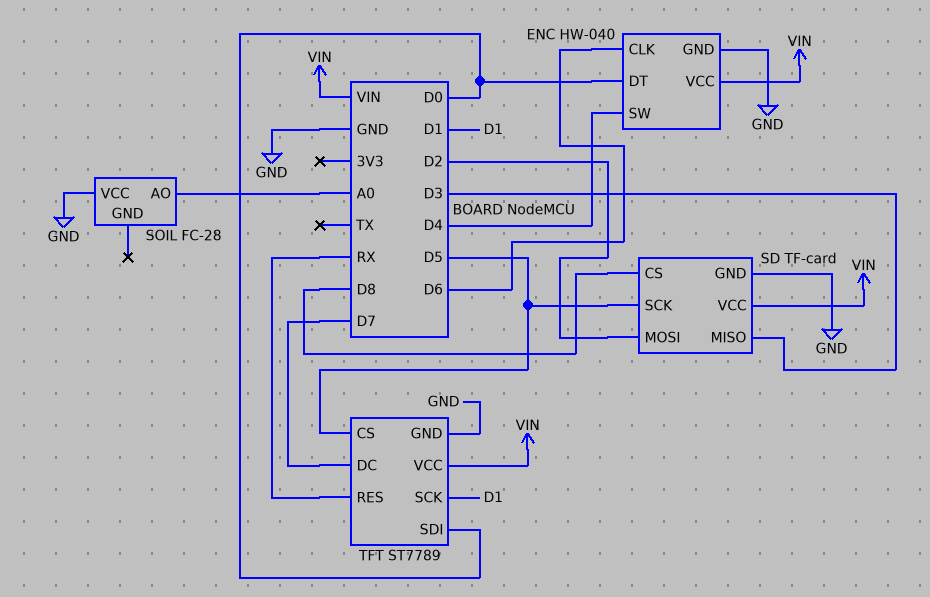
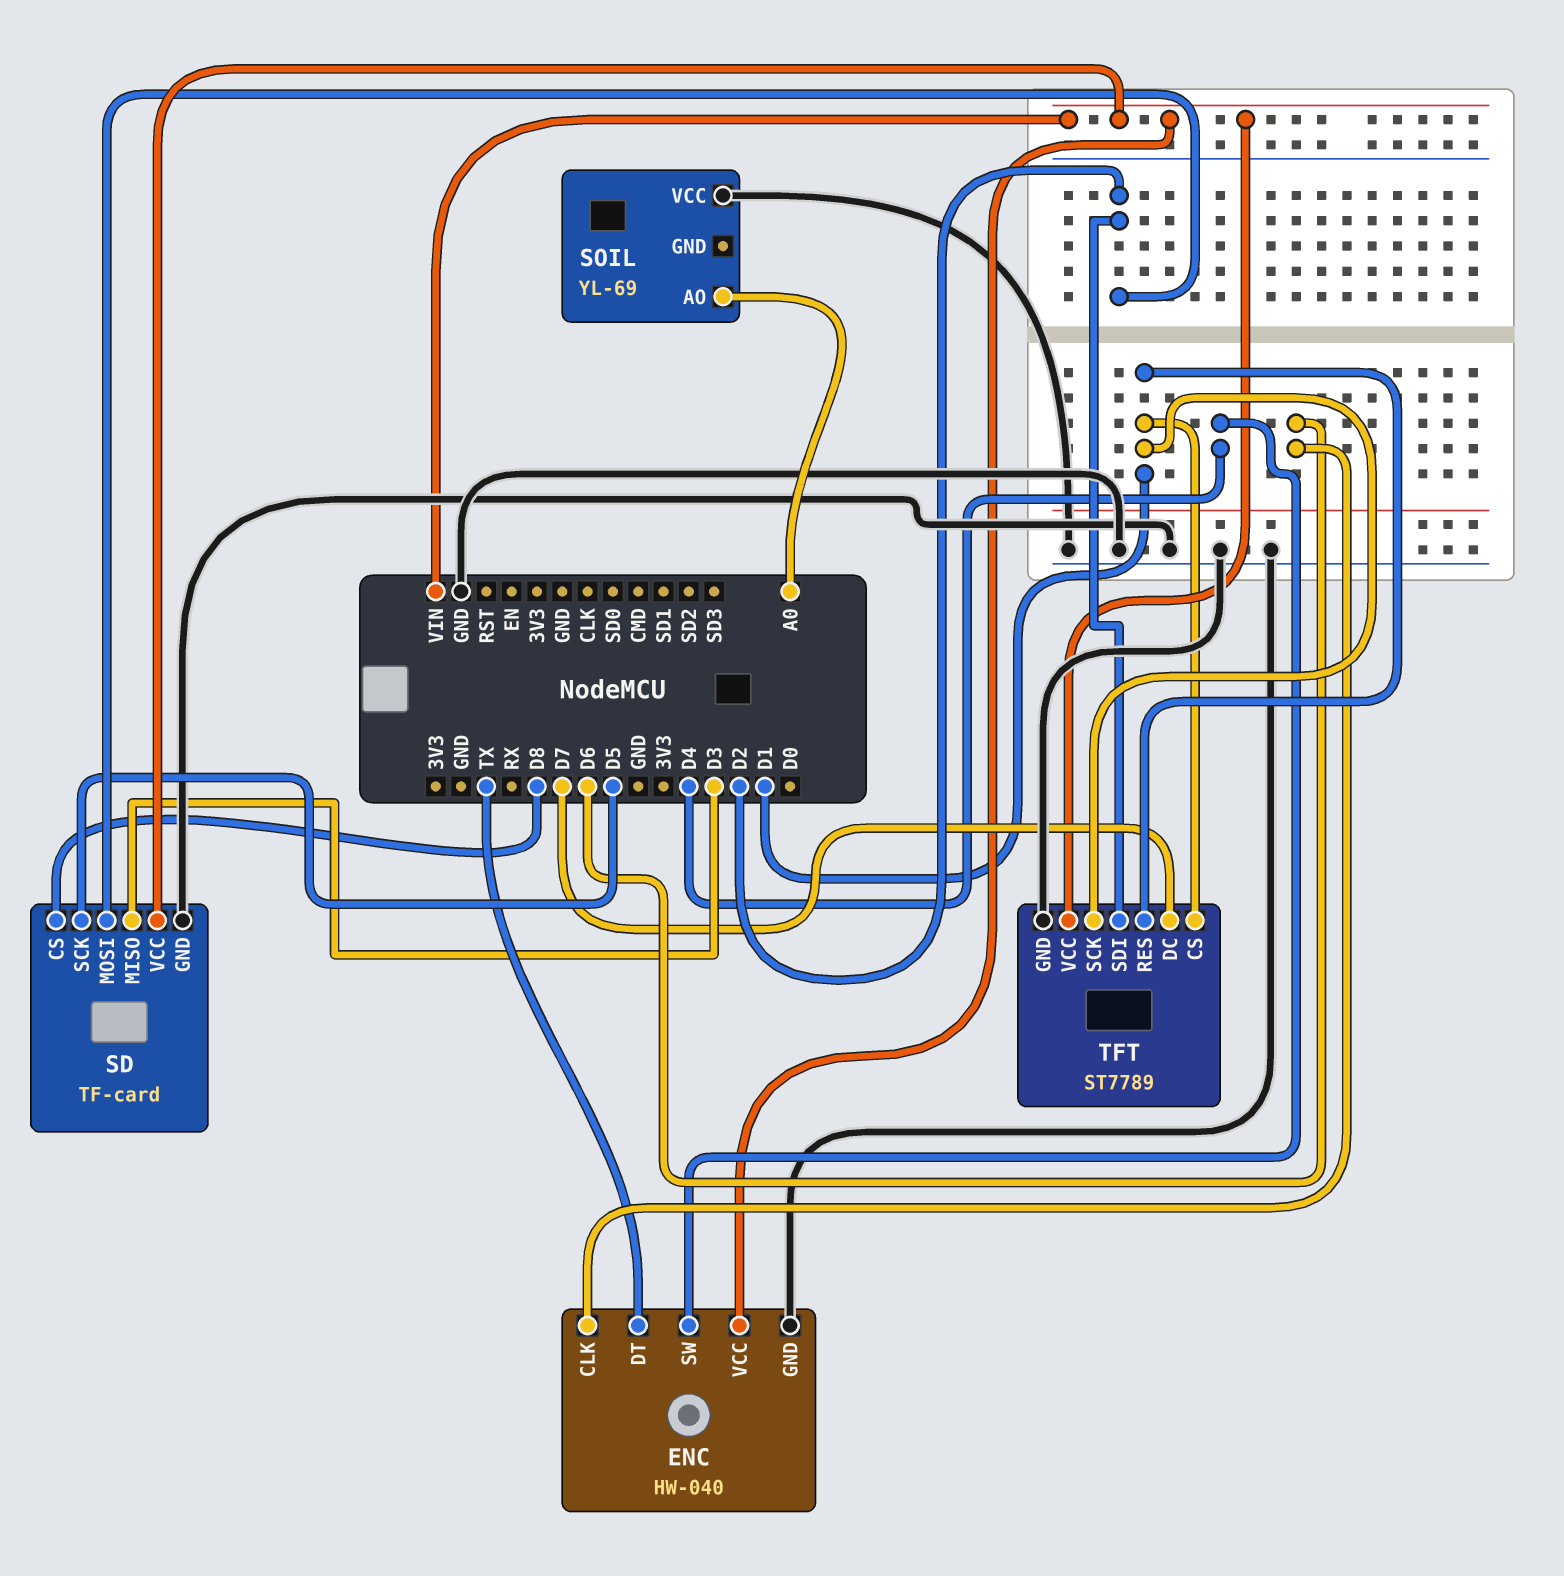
ENC pin DT: D0 -> TX
SOIL: FC-28 -> YL-69
TFT pin CS: D5 -> D1
TFT pin RES: RX -> D1
TFT pin SDI: D0 -> D2

